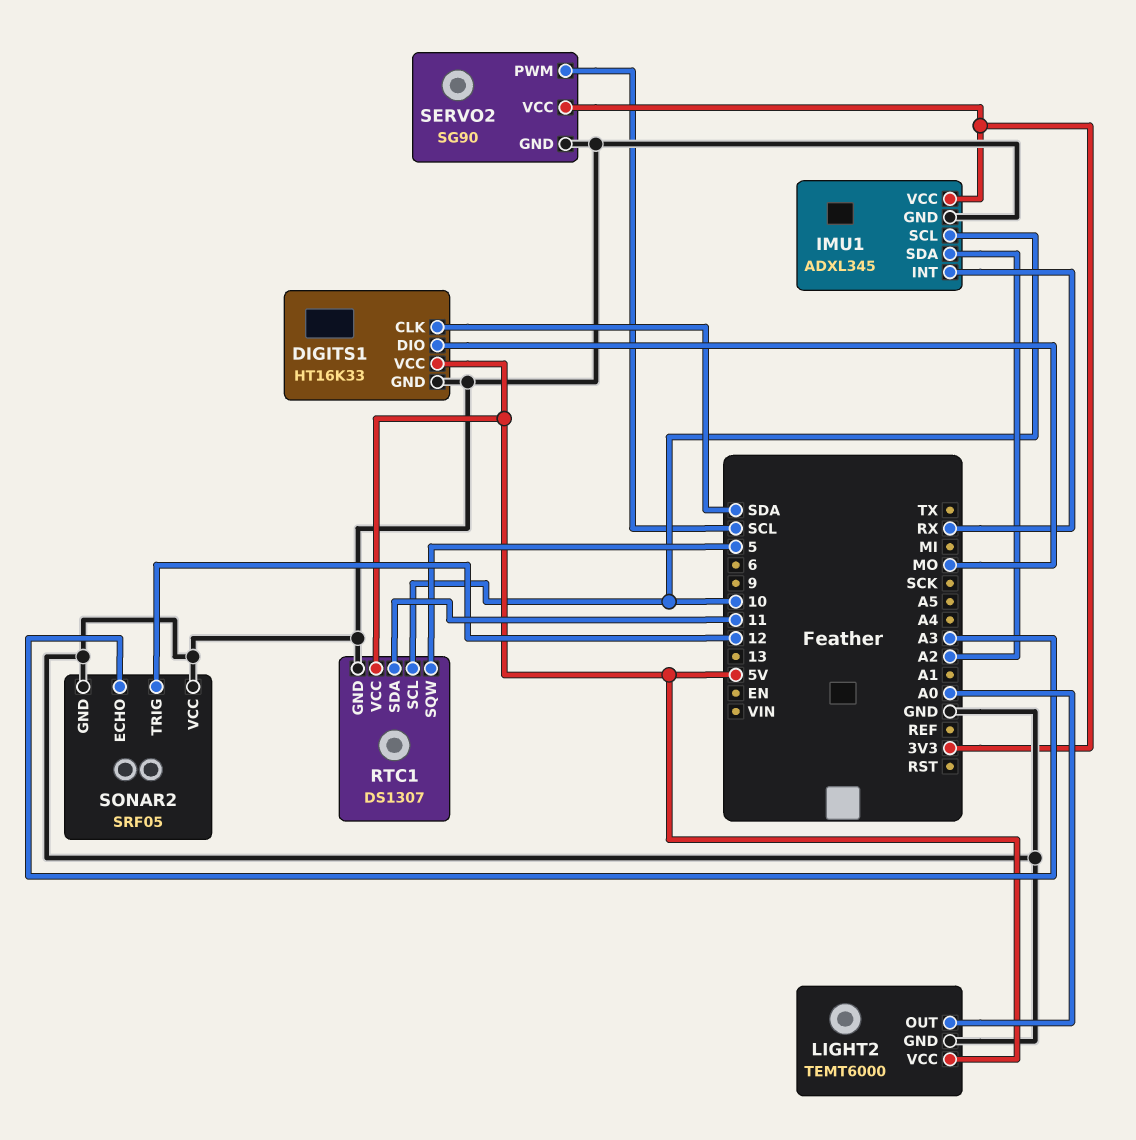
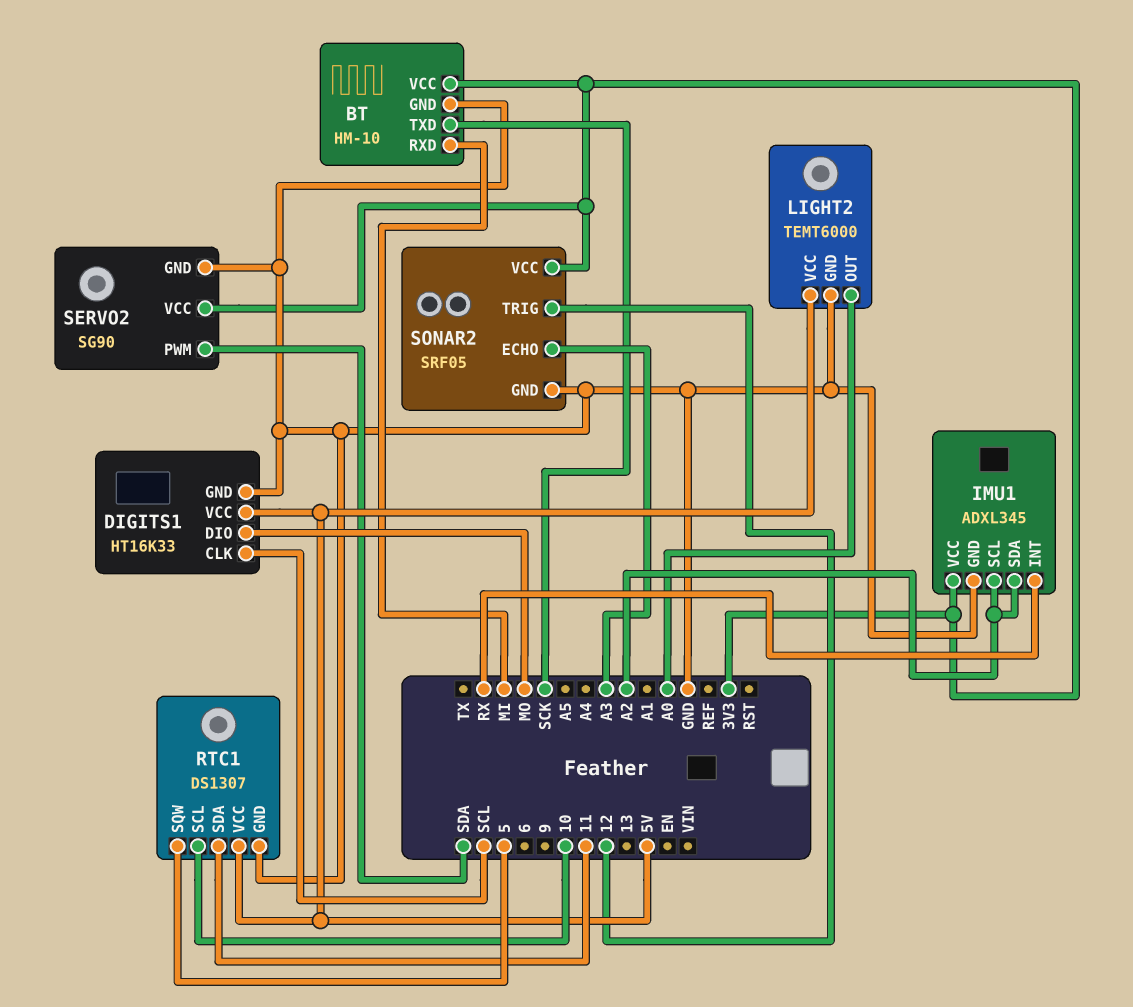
BT: none -> HM-10
BT pin GND: none -> GND
BT pin RXD: none -> MI
BT pin TXD: none -> SCK
BT pin VCC: none -> 3V3
DIGITS1 pin CLK: SDA -> SCL
IMU1 pin SCL: 10 -> A2
SERVO2 pin PWM: SCL -> SDA
SONAR2 pin VCC: GND -> 3V3

